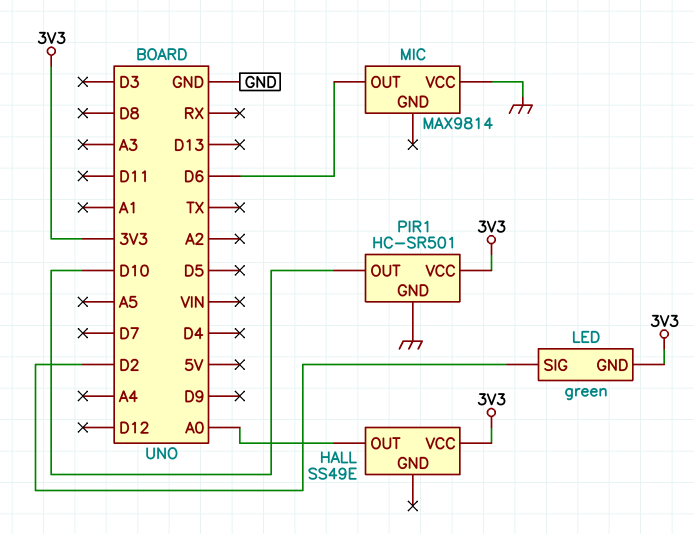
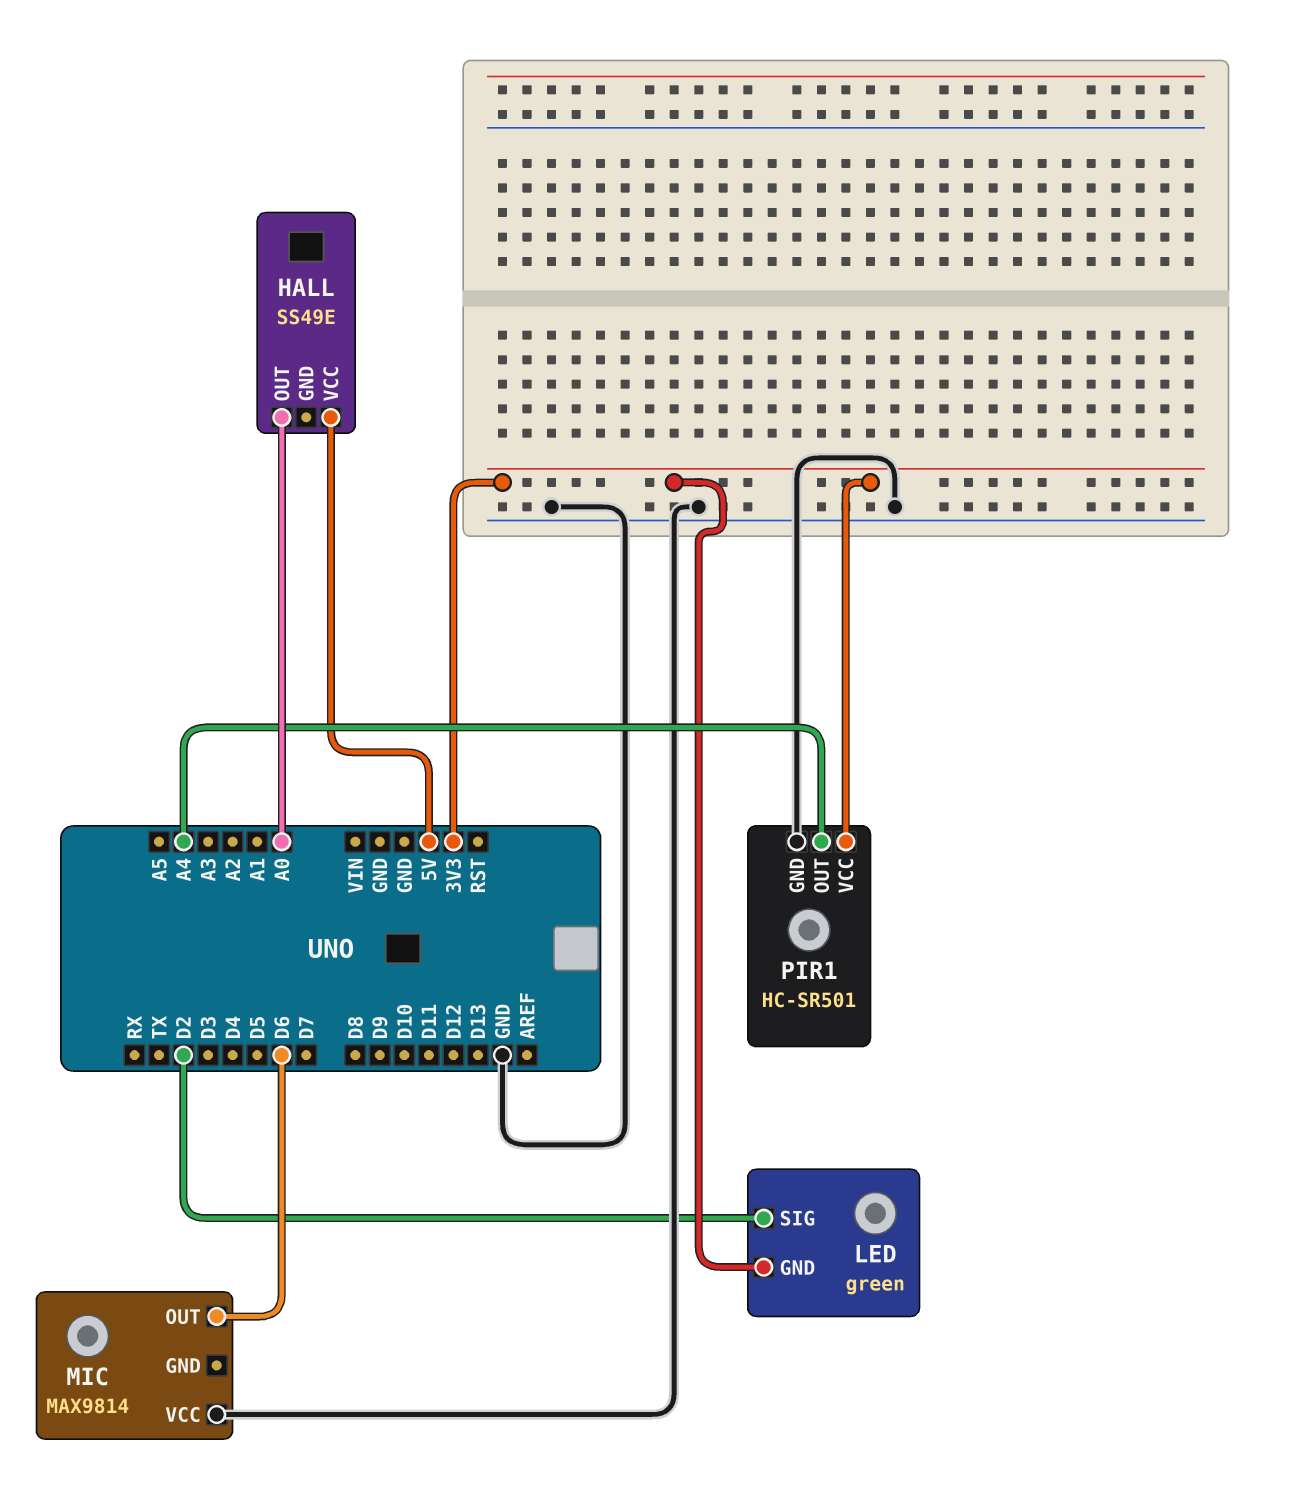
HALL pin VCC: 3V3 -> 5V
PIR1 pin OUT: D10 -> A4

